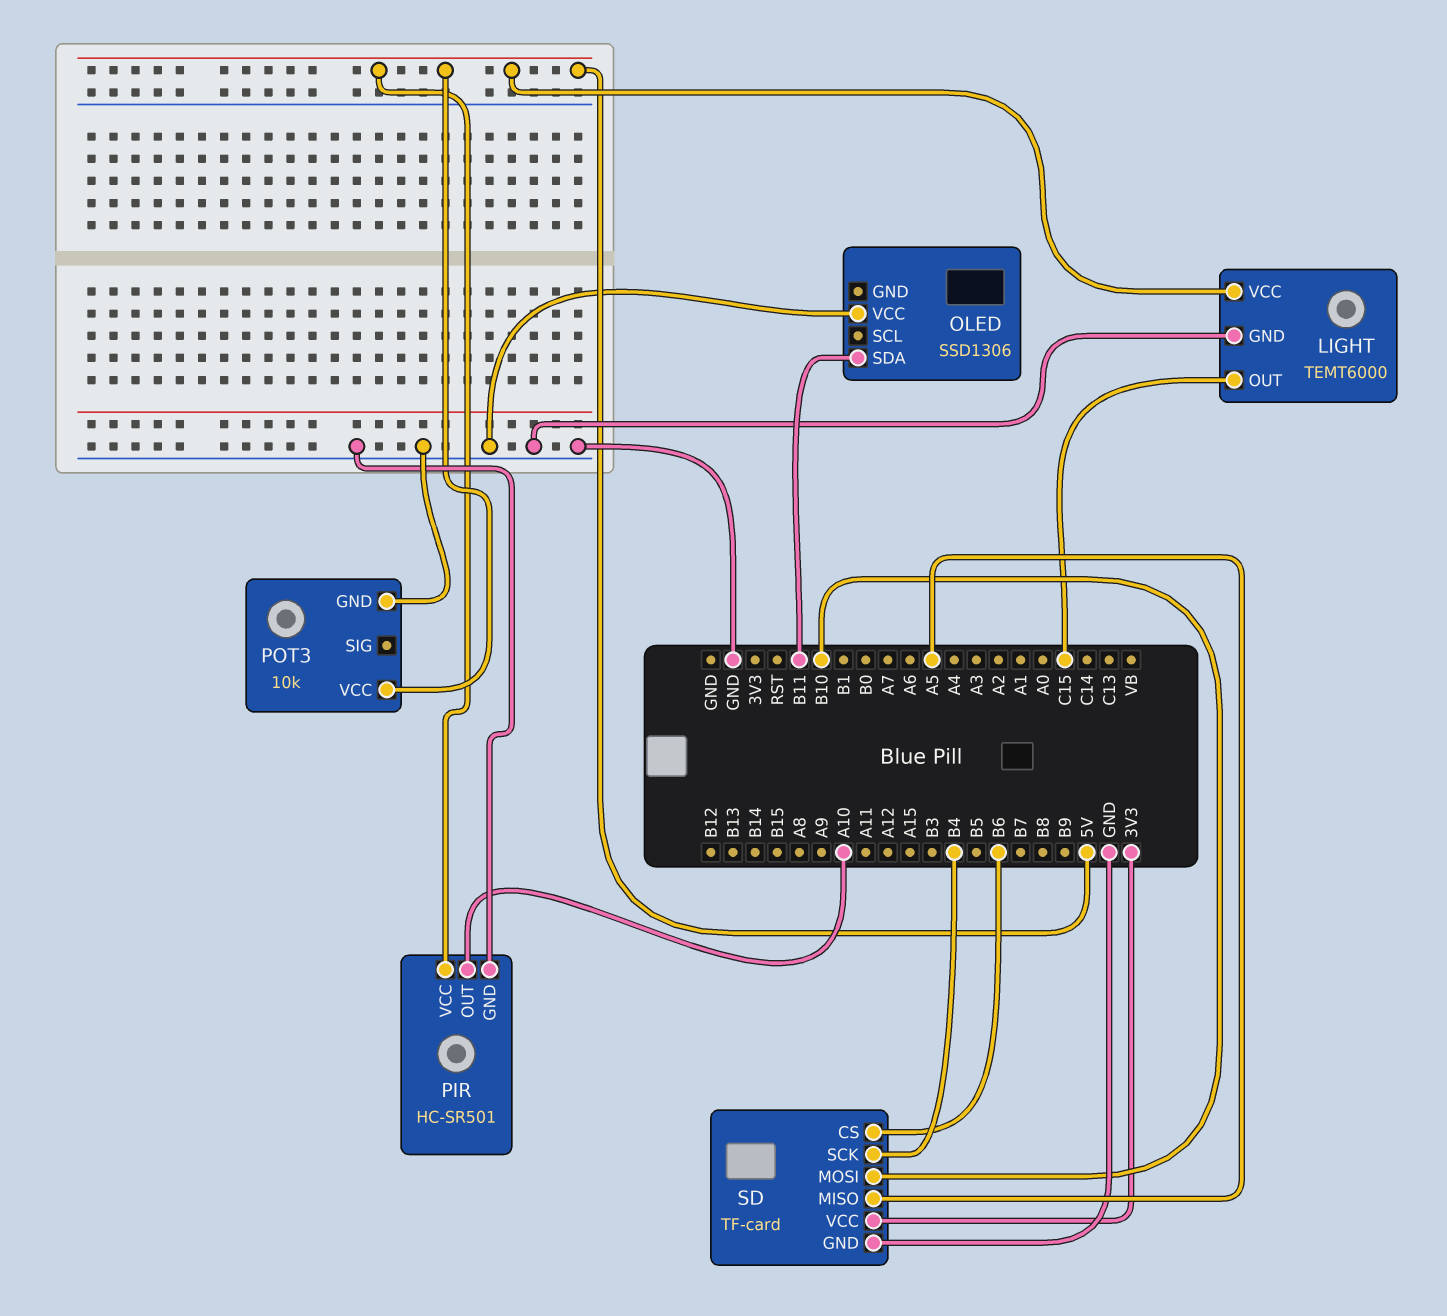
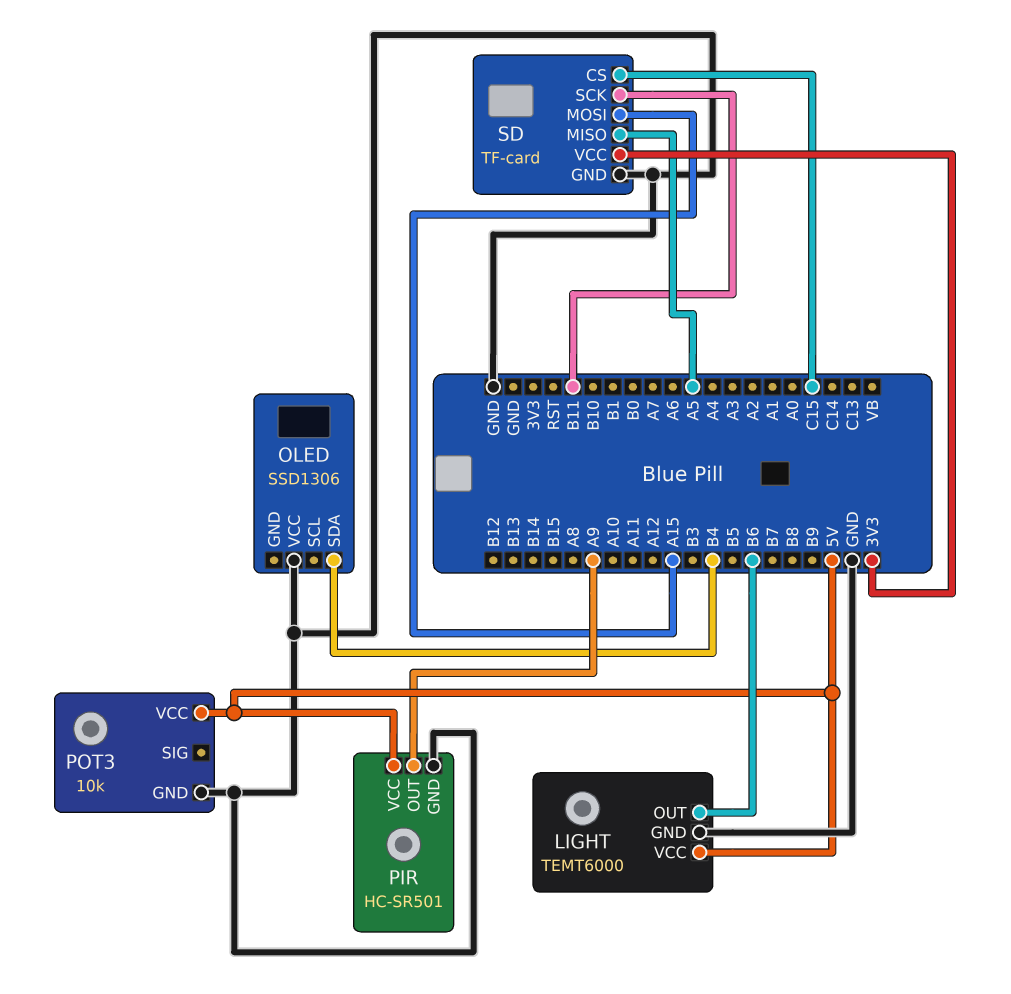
LIGHT pin OUT: C15 -> B6
OLED pin SDA: B11 -> B4
PIR pin OUT: A10 -> A9
SD pin CS: B6 -> C15
SD pin MOSI: B10 -> A15
SD pin SCK: B4 -> B11

